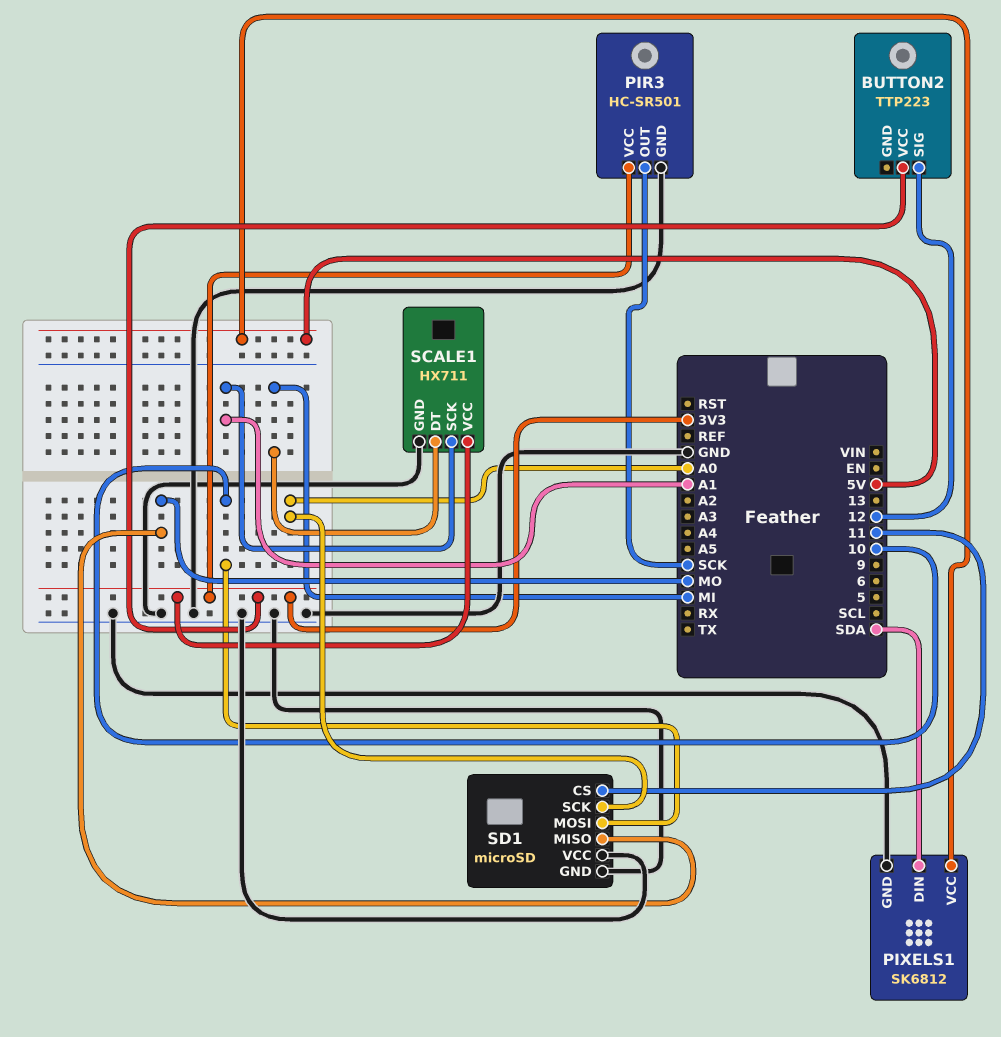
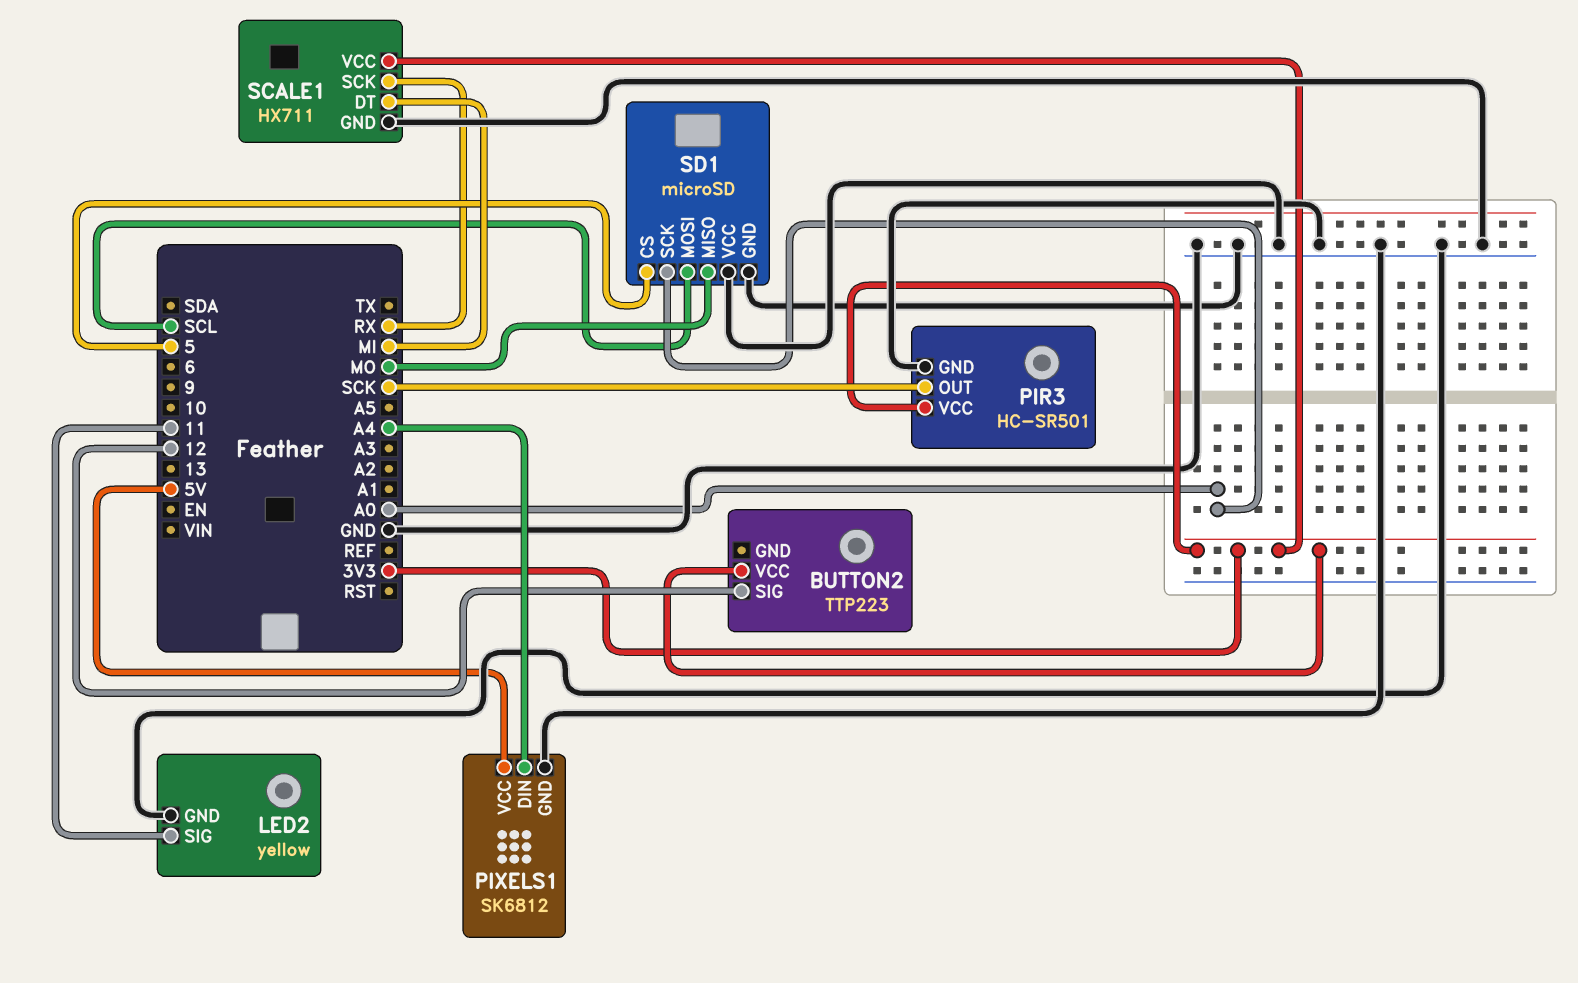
LED2: none -> yellow
LED2 pin GND: none -> GND
LED2 pin SIG: none -> 11
PIXELS1 pin DIN: SDA -> A4
SCALE1 pin SCK: A1 -> RX
SD1 pin CS: 11 -> 5
SD1 pin MOSI: 10 -> SCL

